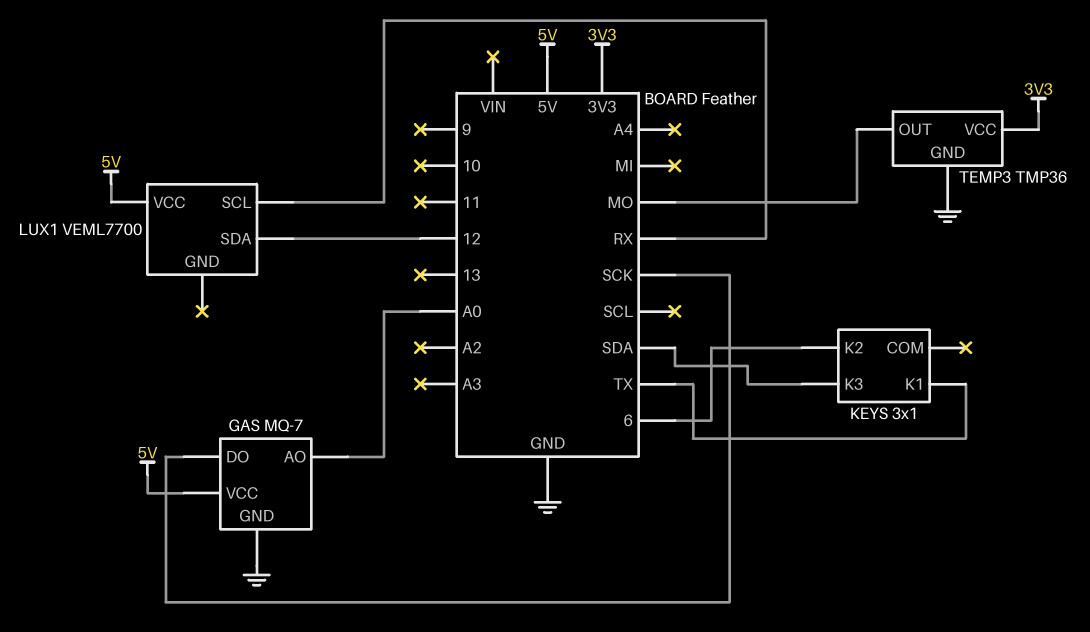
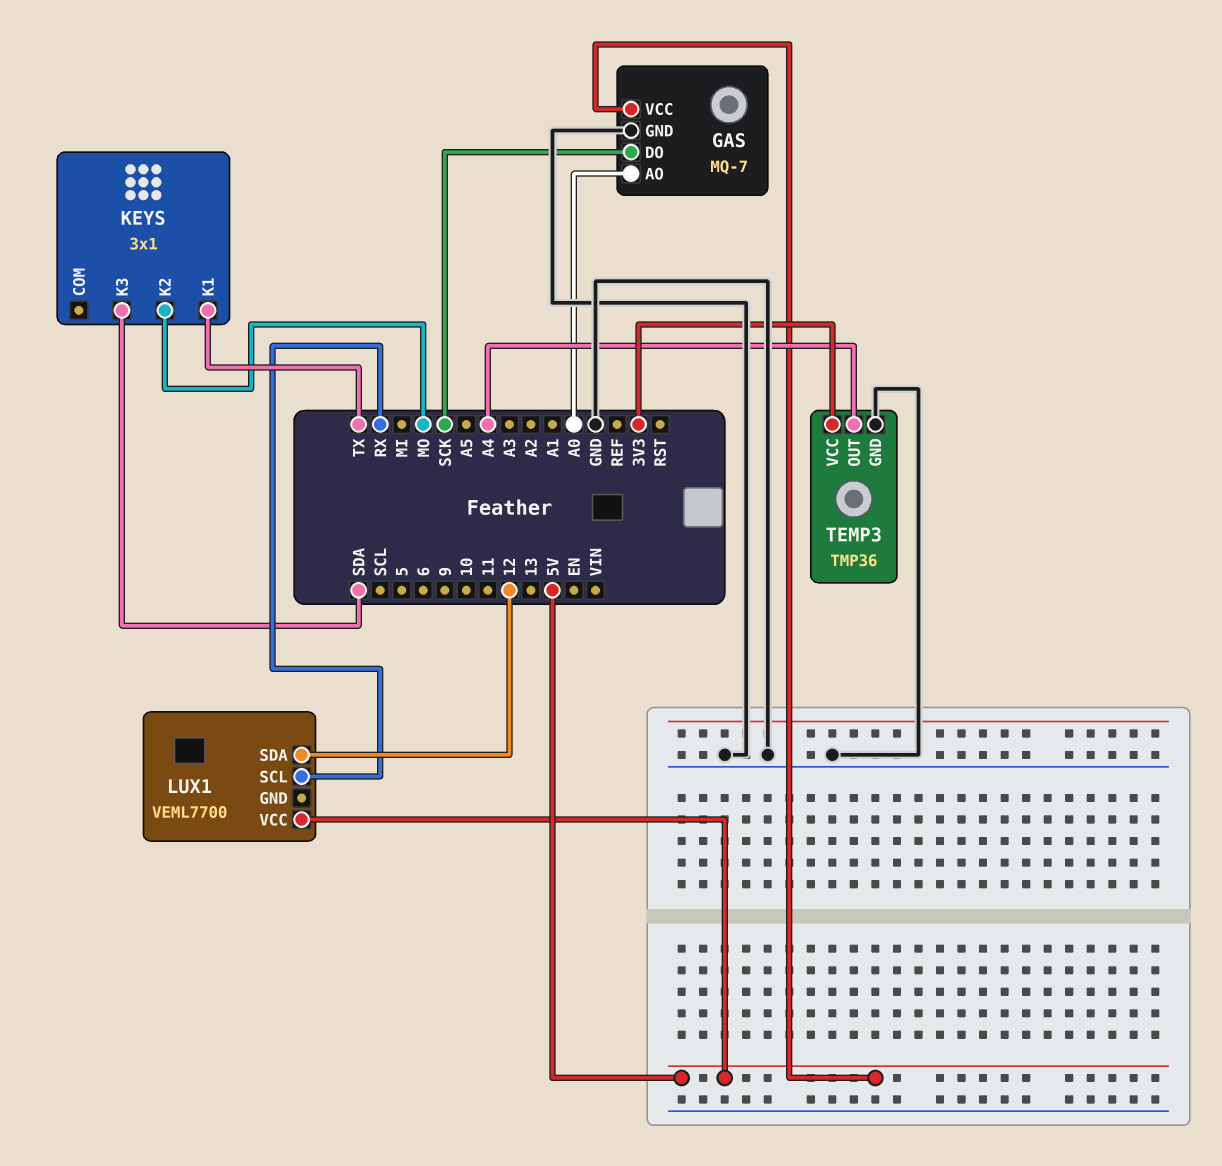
KEYS pin K2: 6 -> MO
TEMP3 pin OUT: MO -> A4

